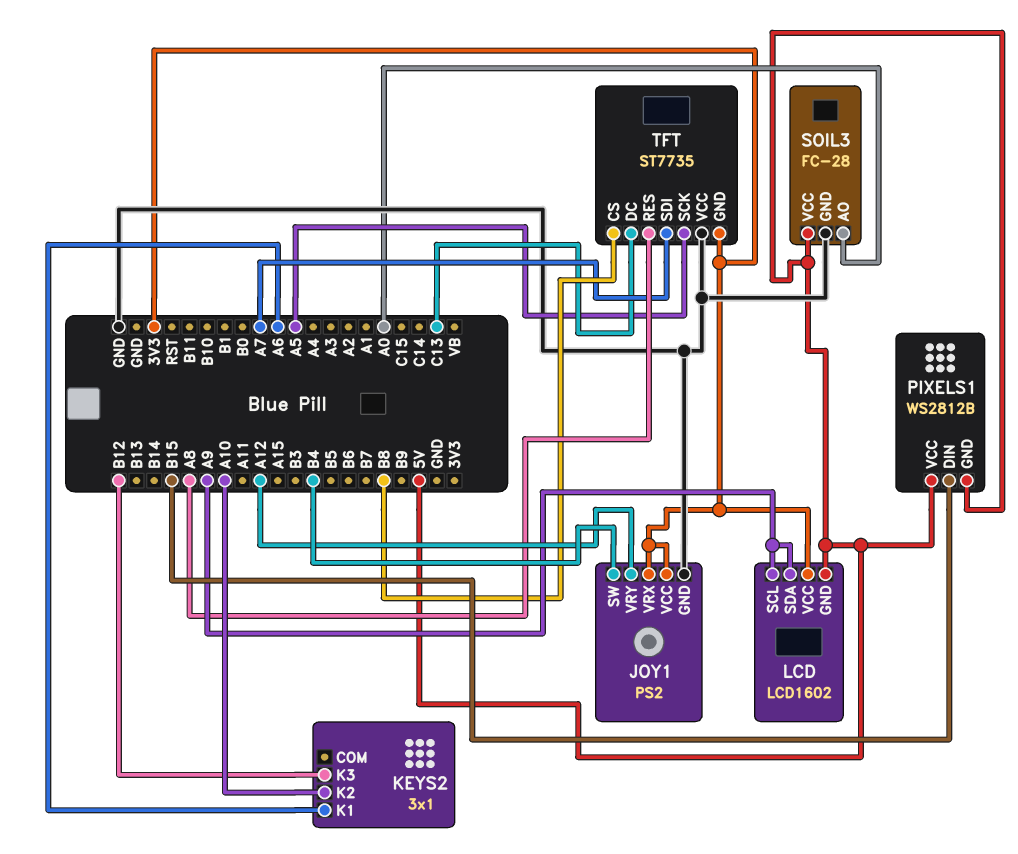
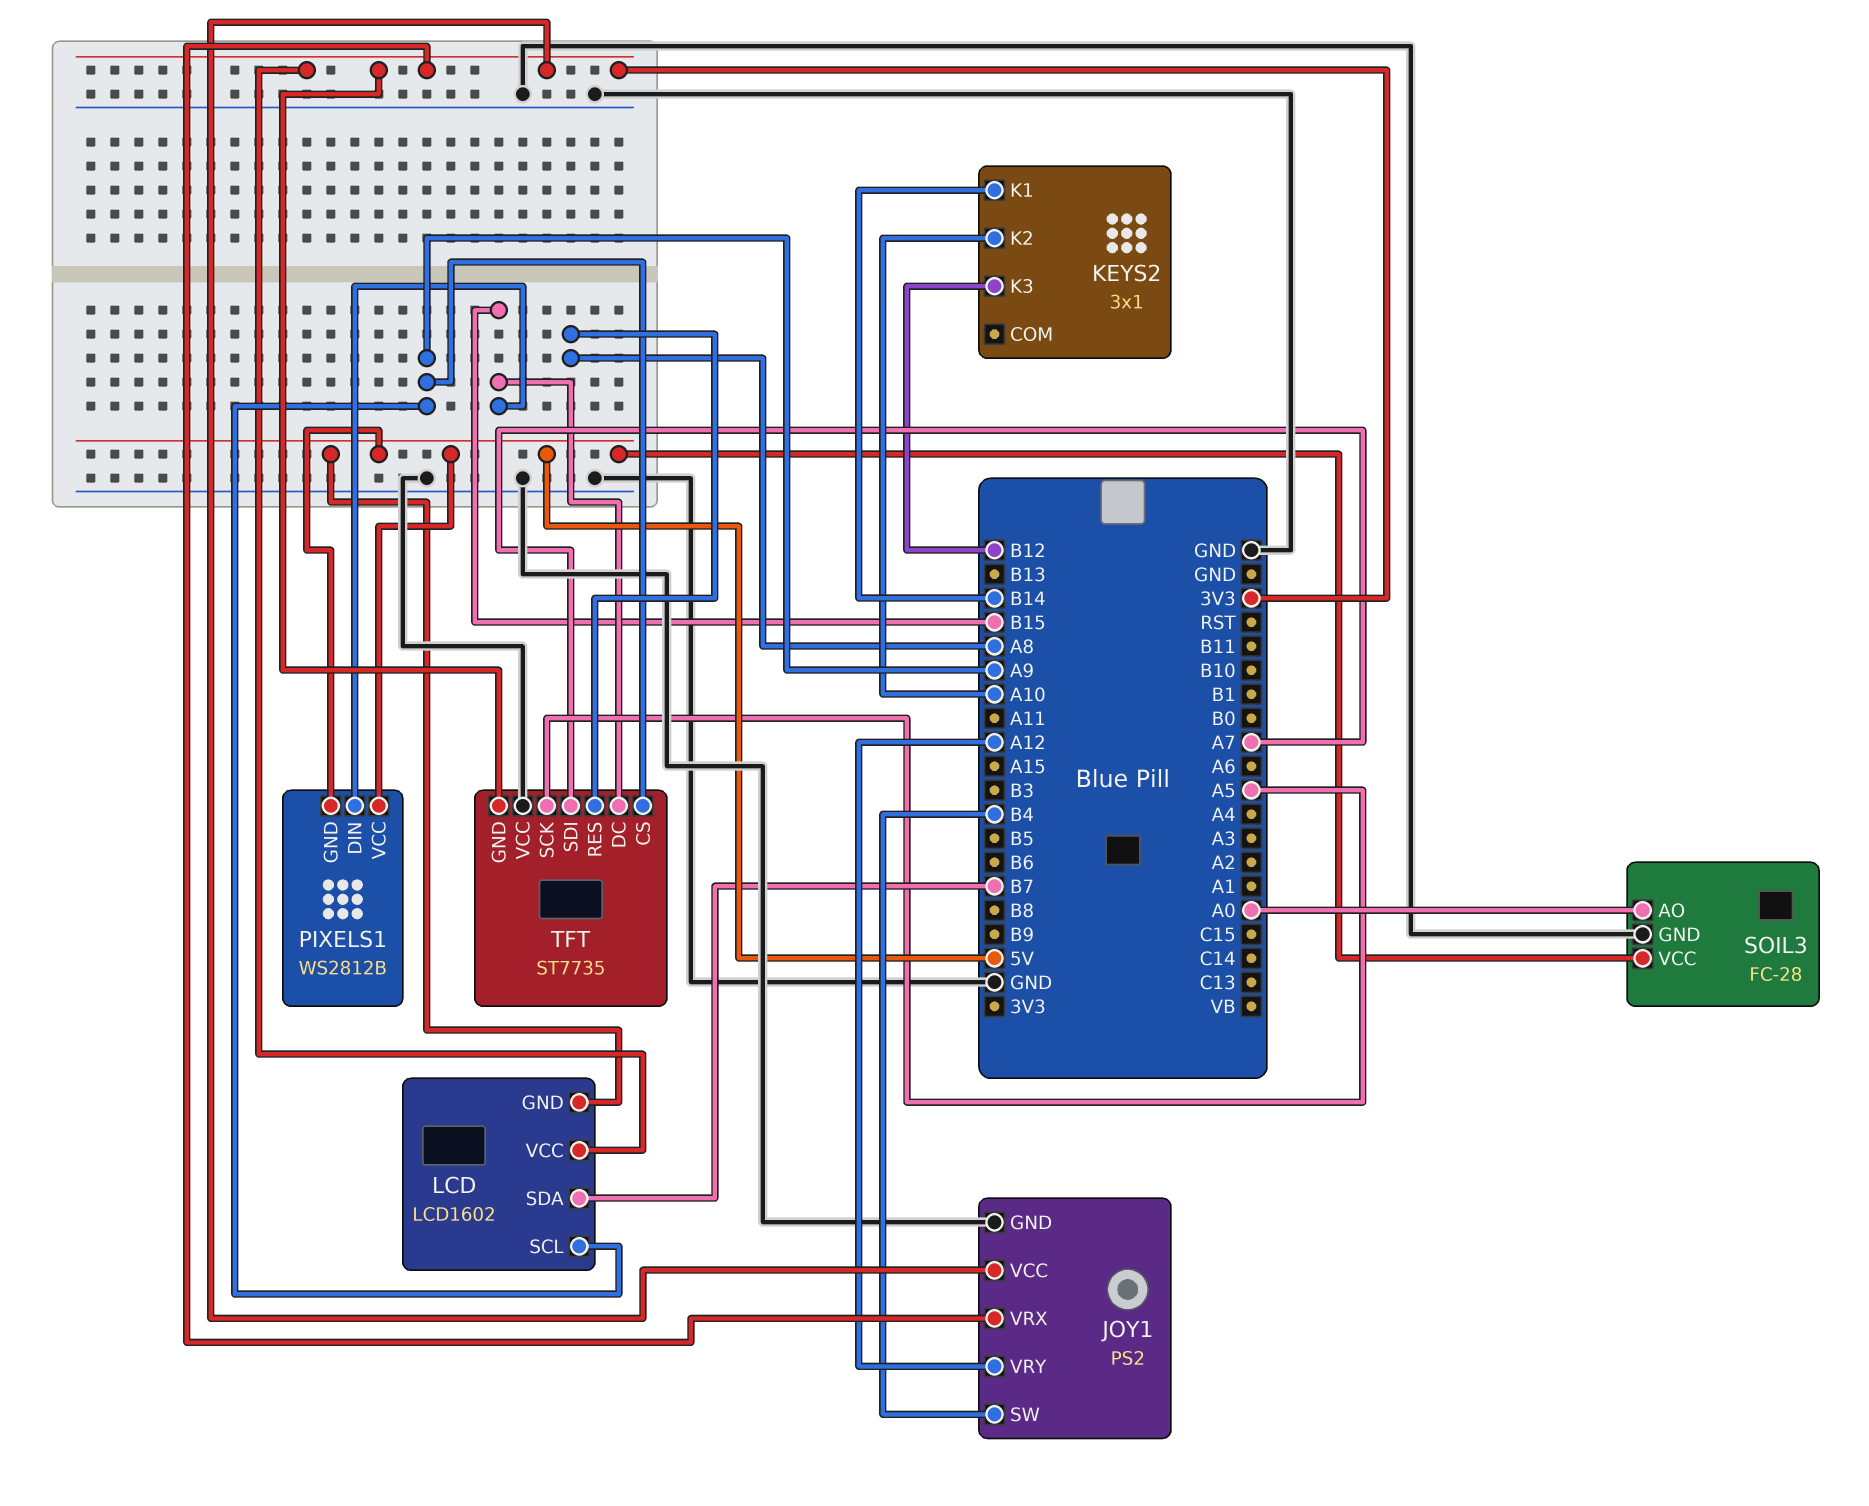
KEYS2 pin K1: A6 -> B14
LCD pin SDA: A9 -> B7
TFT pin CS: B8 -> A9
TFT pin DC: C13 -> B15

